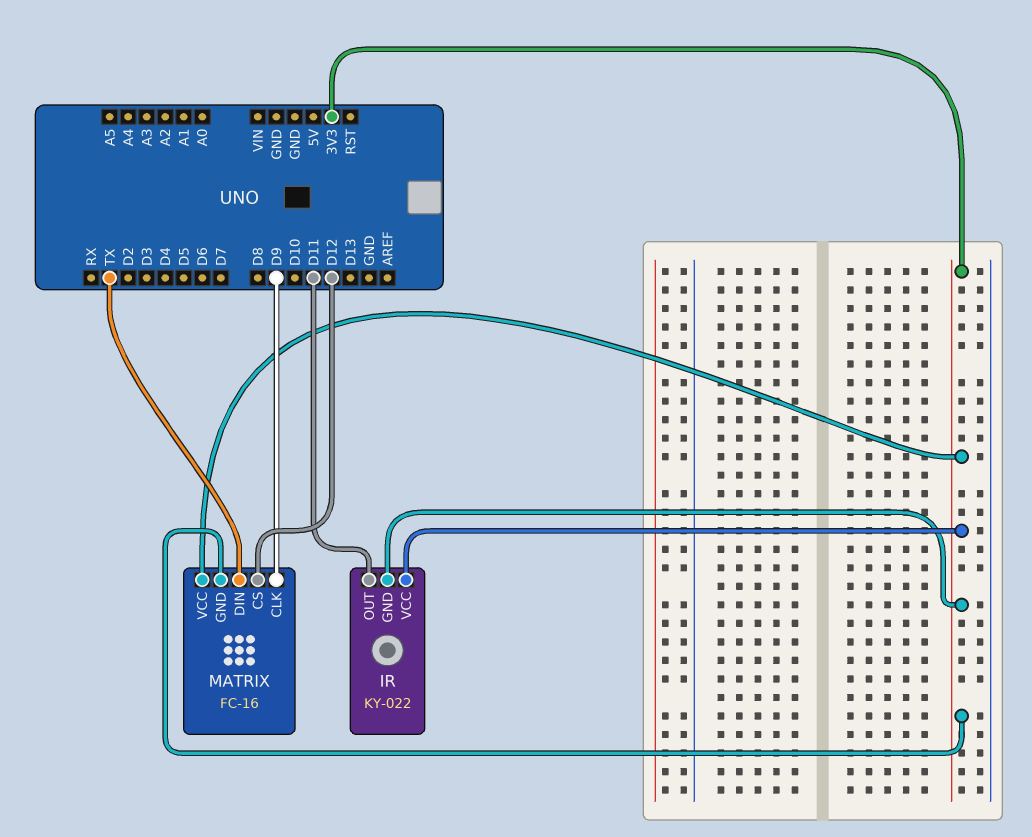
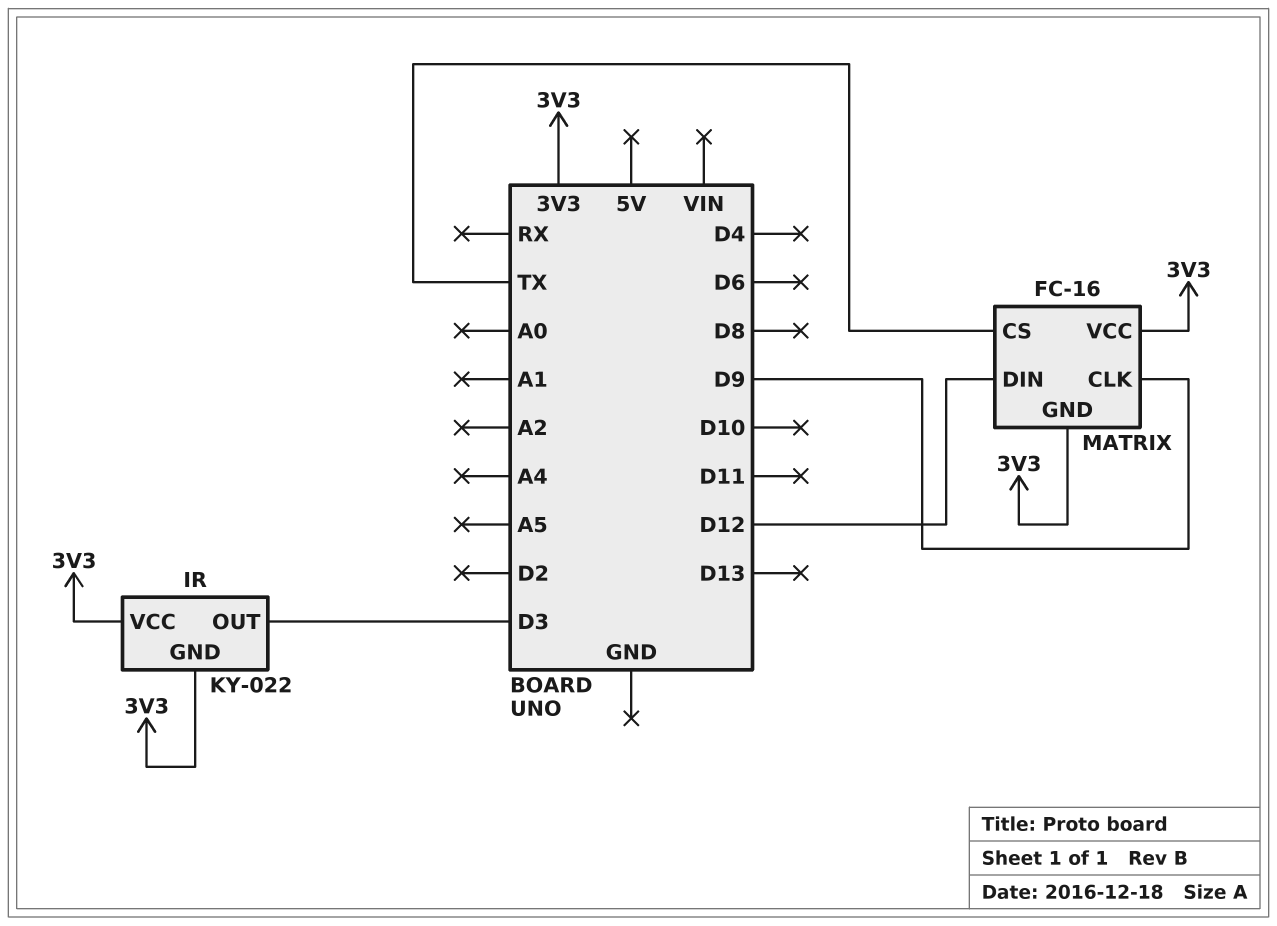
IR pin OUT: D11 -> D3
MATRIX pin CS: D12 -> TX
MATRIX pin DIN: TX -> D12

